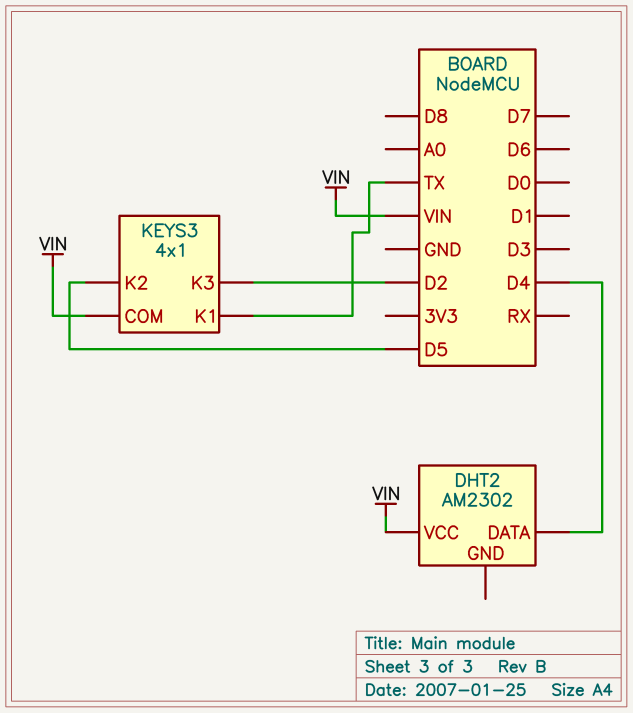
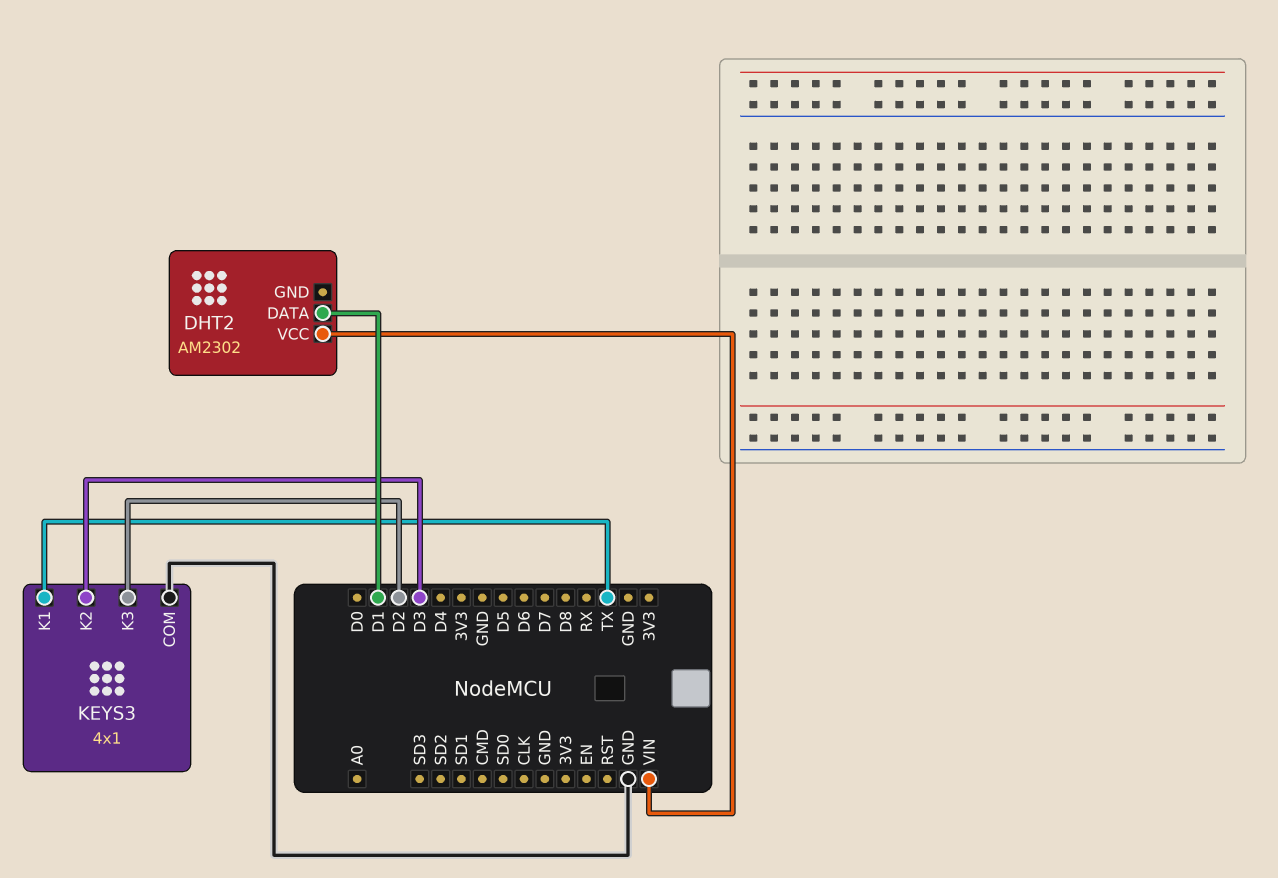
DHT2 pin DATA: D4 -> D1
KEYS3 pin COM: VIN -> GND
KEYS3 pin K2: D5 -> D3

